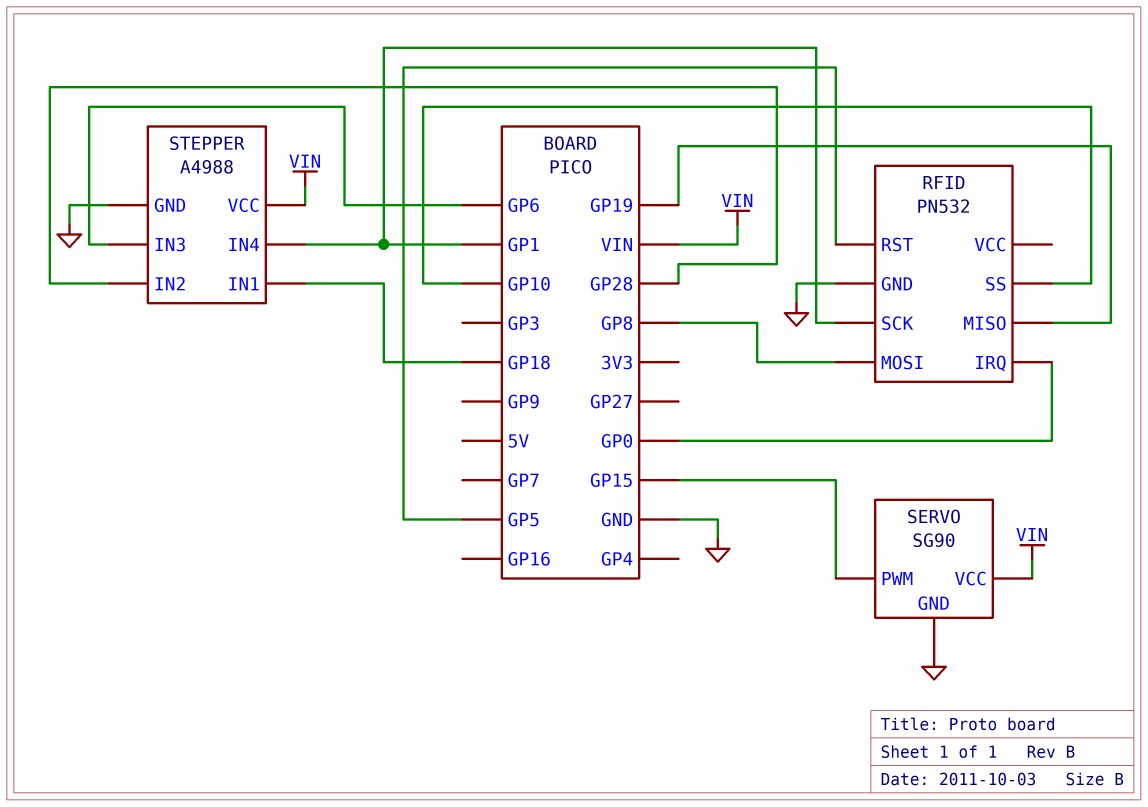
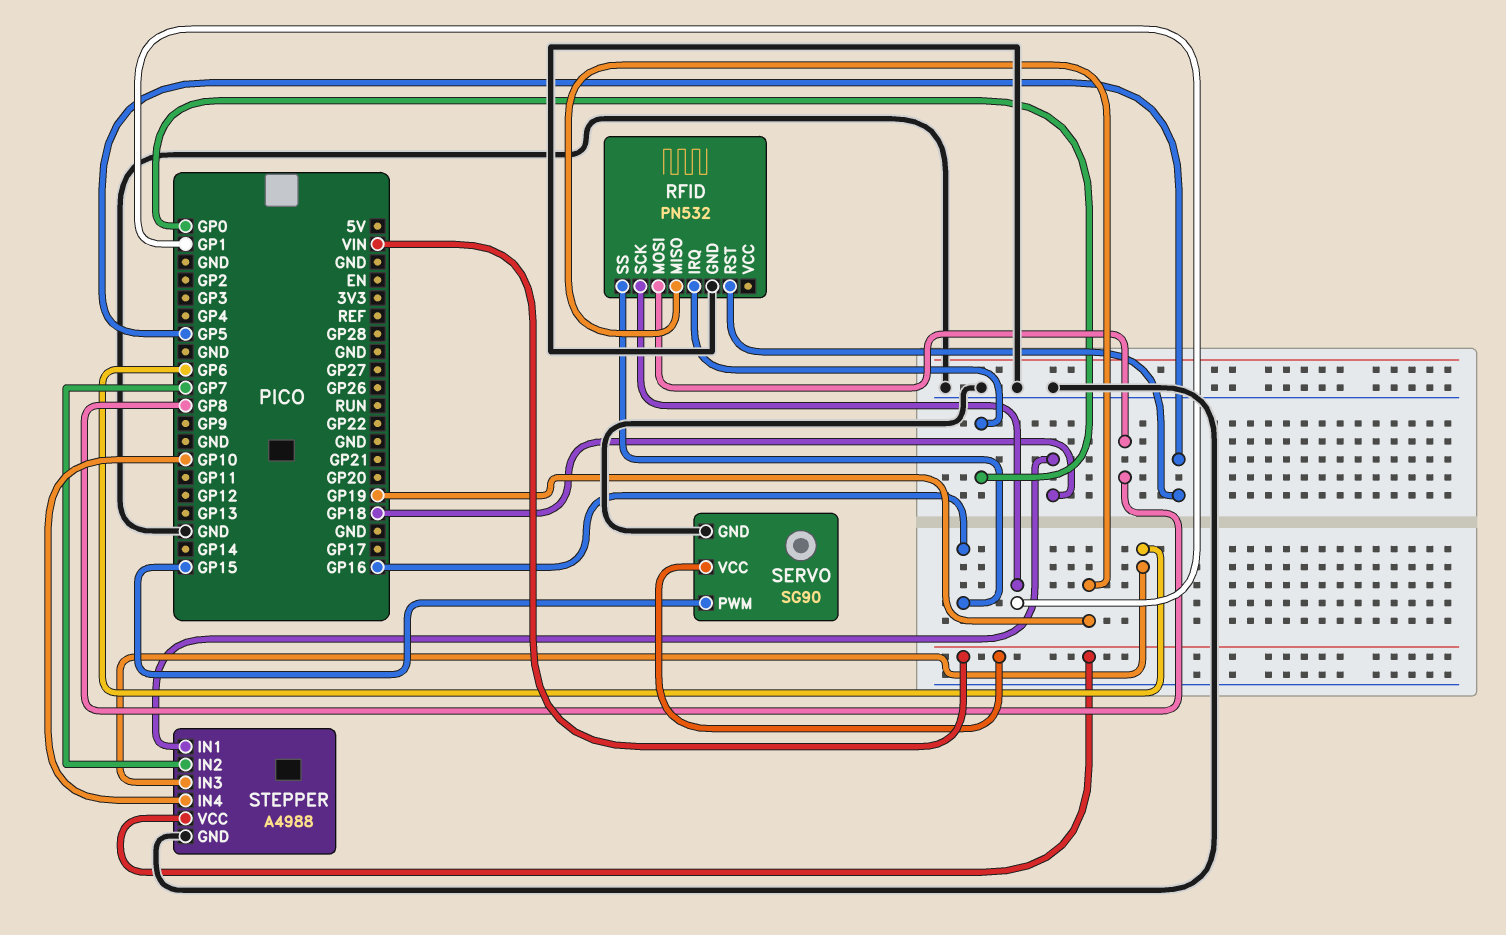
RFID pin SS: GP10 -> GP16
STEPPER pin IN2: GP28 -> GP7
STEPPER pin IN4: GP1 -> GP10

